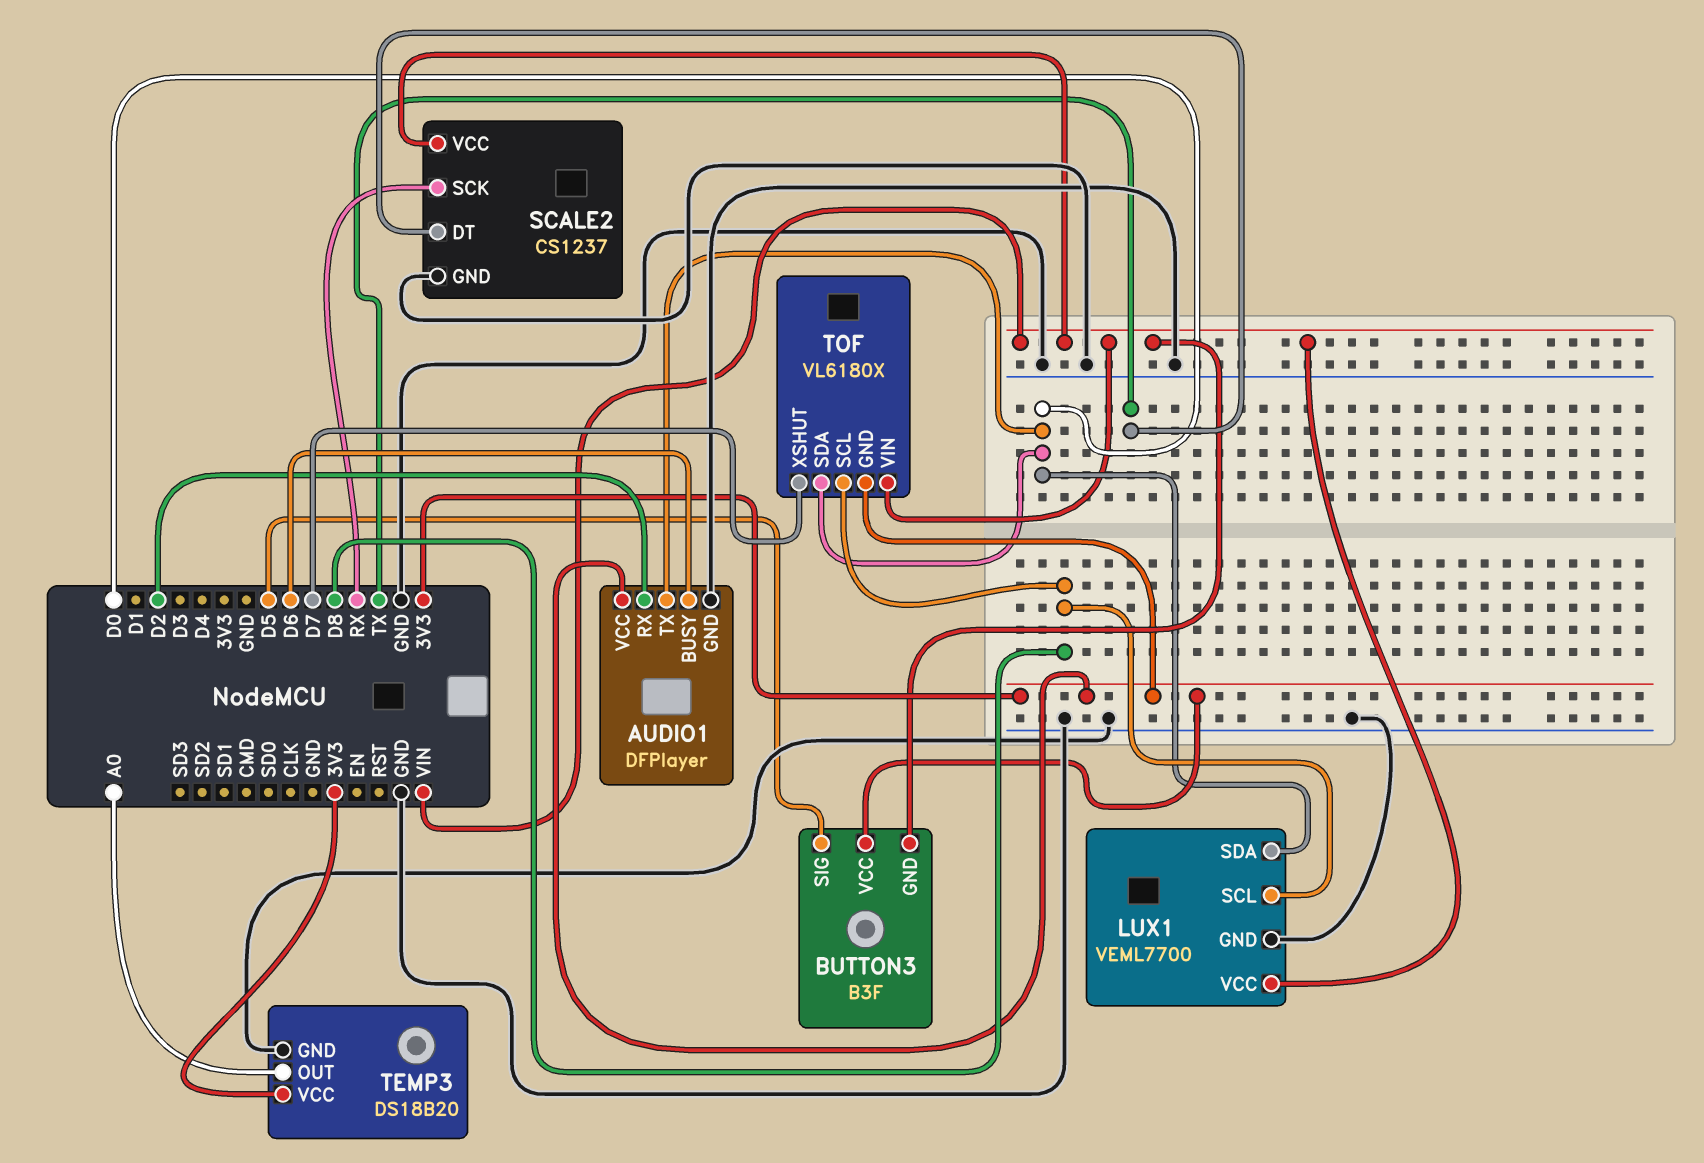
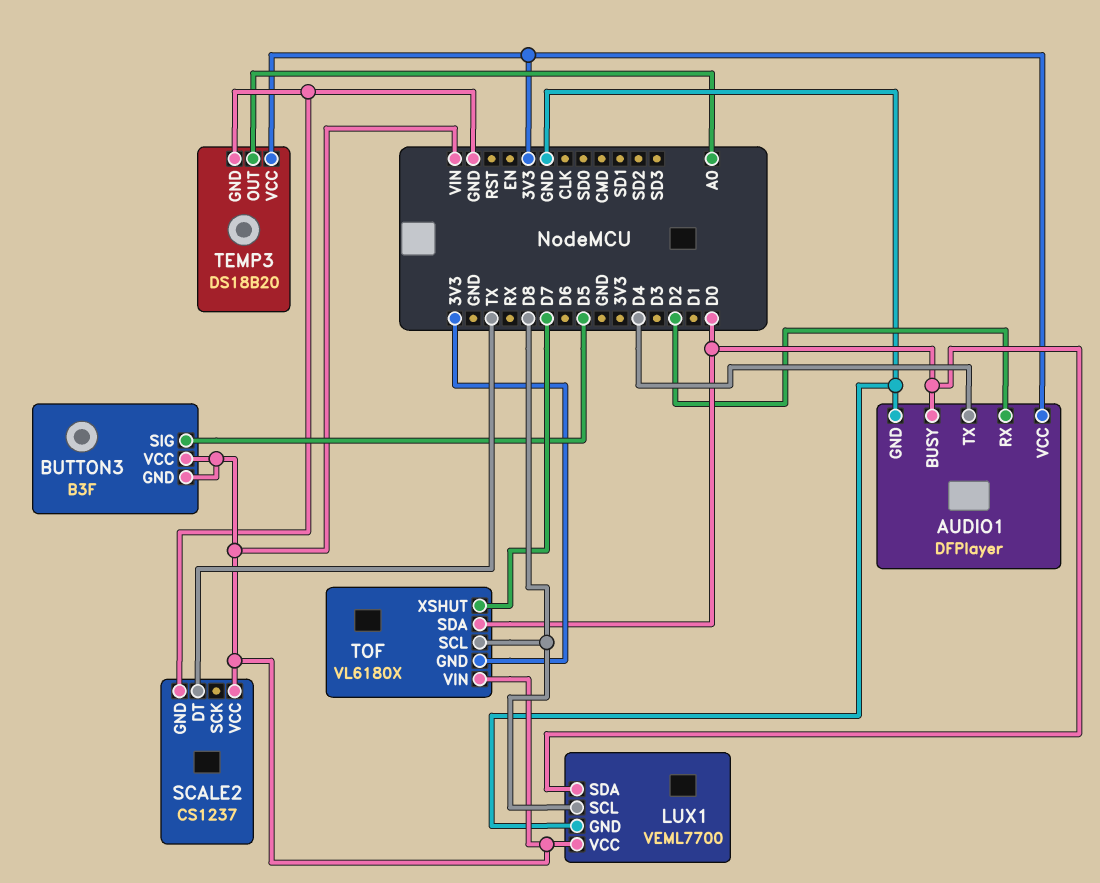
AUDIO1 pin BUSY: D6 -> D0
AUDIO1 pin TX: D0 -> D4
BUTTON3 pin VCC: 3V3 -> VIN
SCALE2 pin SCK: RX -> none

